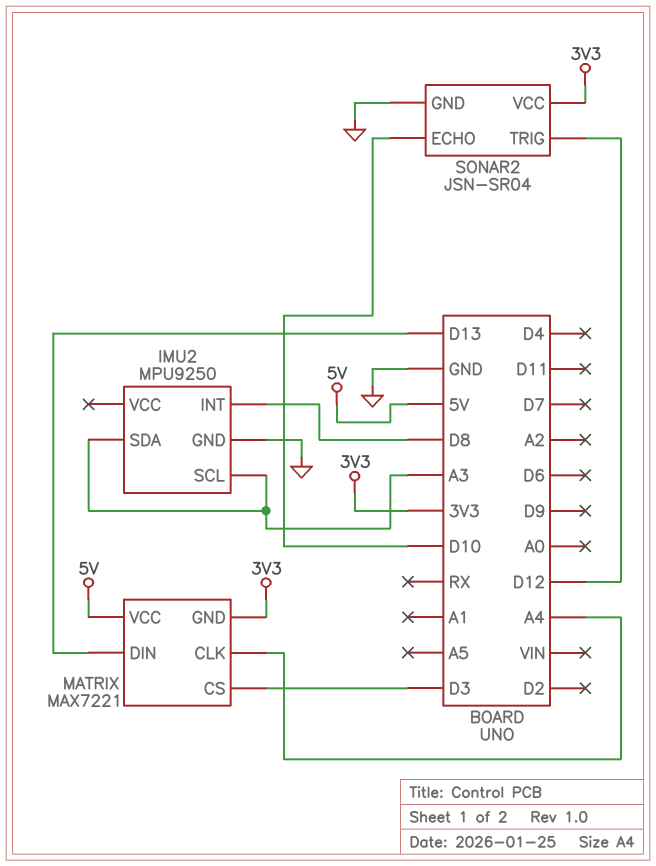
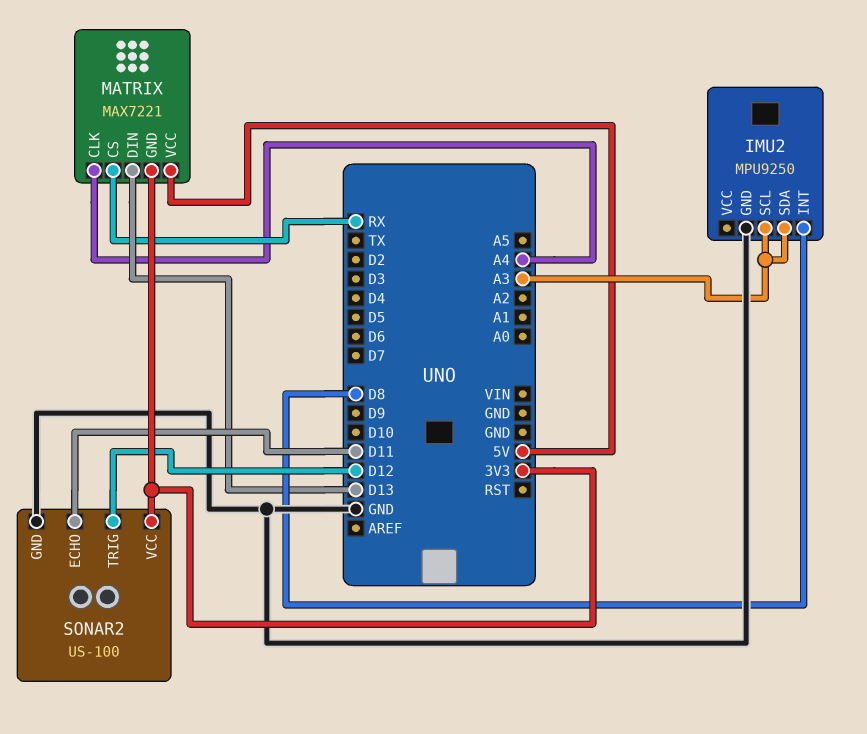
MATRIX pin CS: D3 -> RX
SONAR2: JSN-SR04 -> US-100
SONAR2 pin ECHO: D10 -> D11

